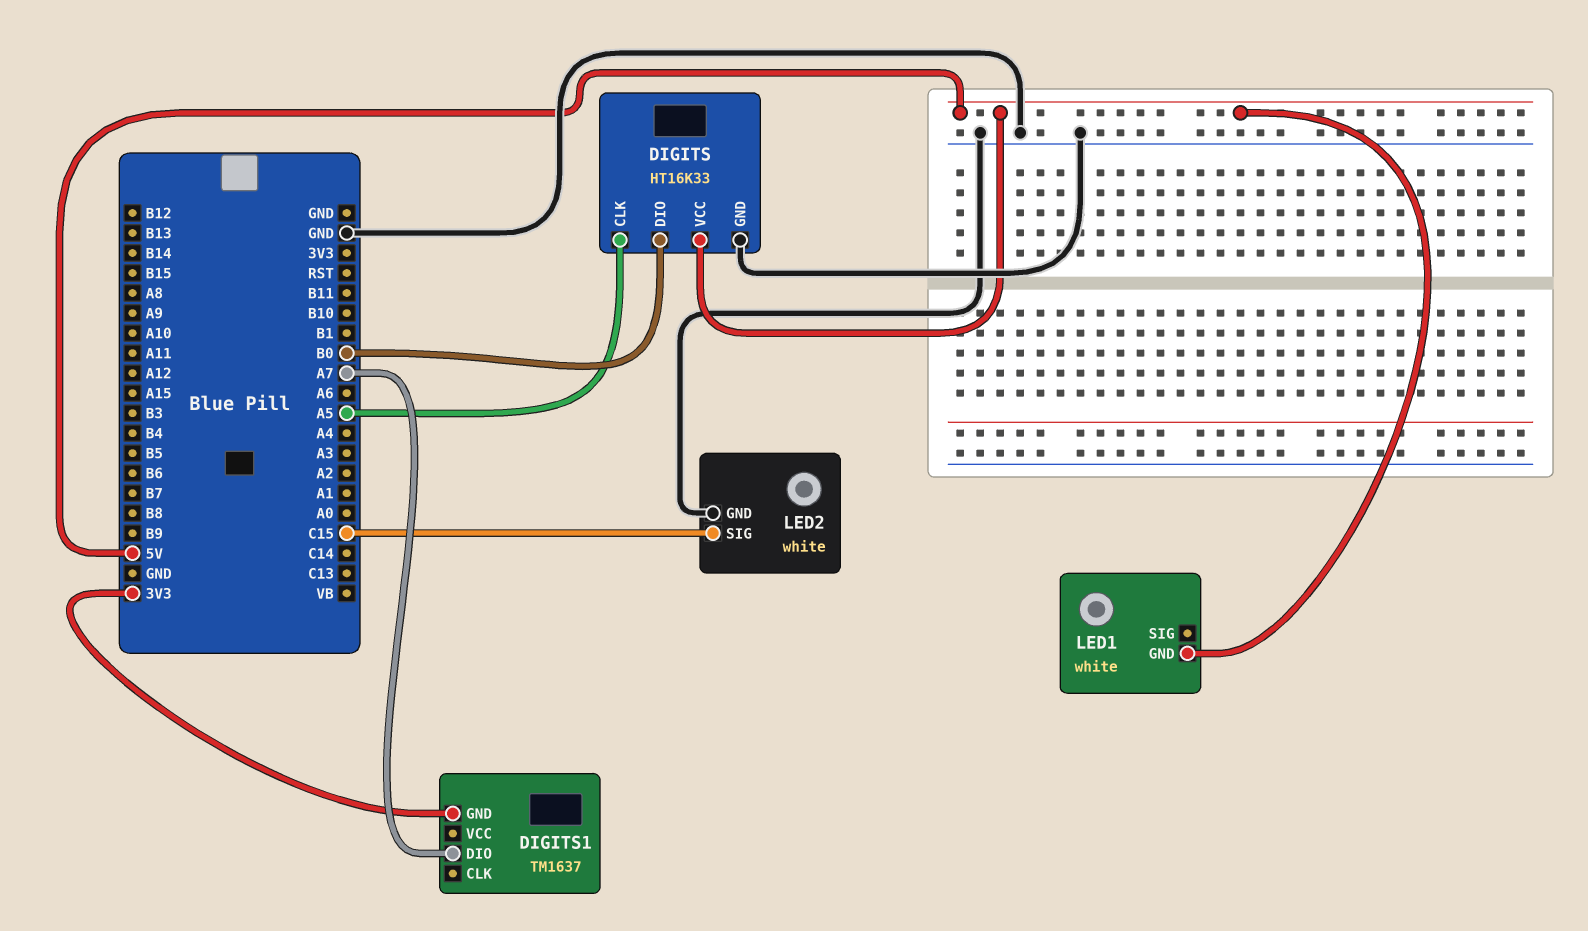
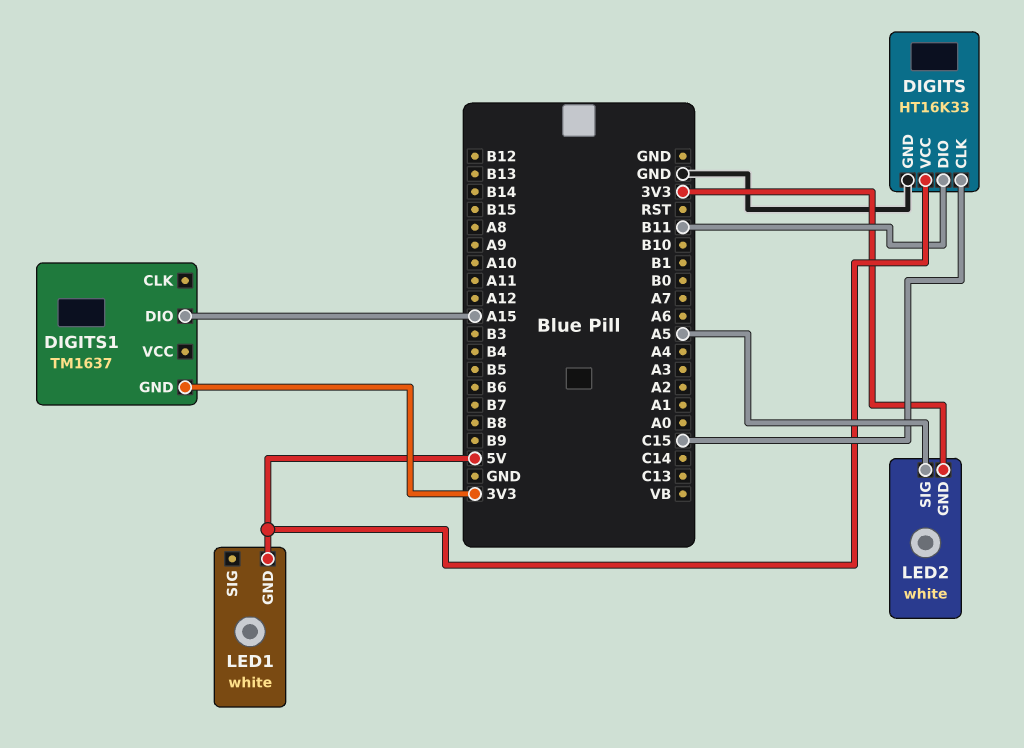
DIGITS pin CLK: A5 -> C15
DIGITS pin DIO: B0 -> B11
DIGITS1 pin DIO: A7 -> A15
LED2 pin GND: GND -> 3V3
LED2 pin SIG: C15 -> A5

